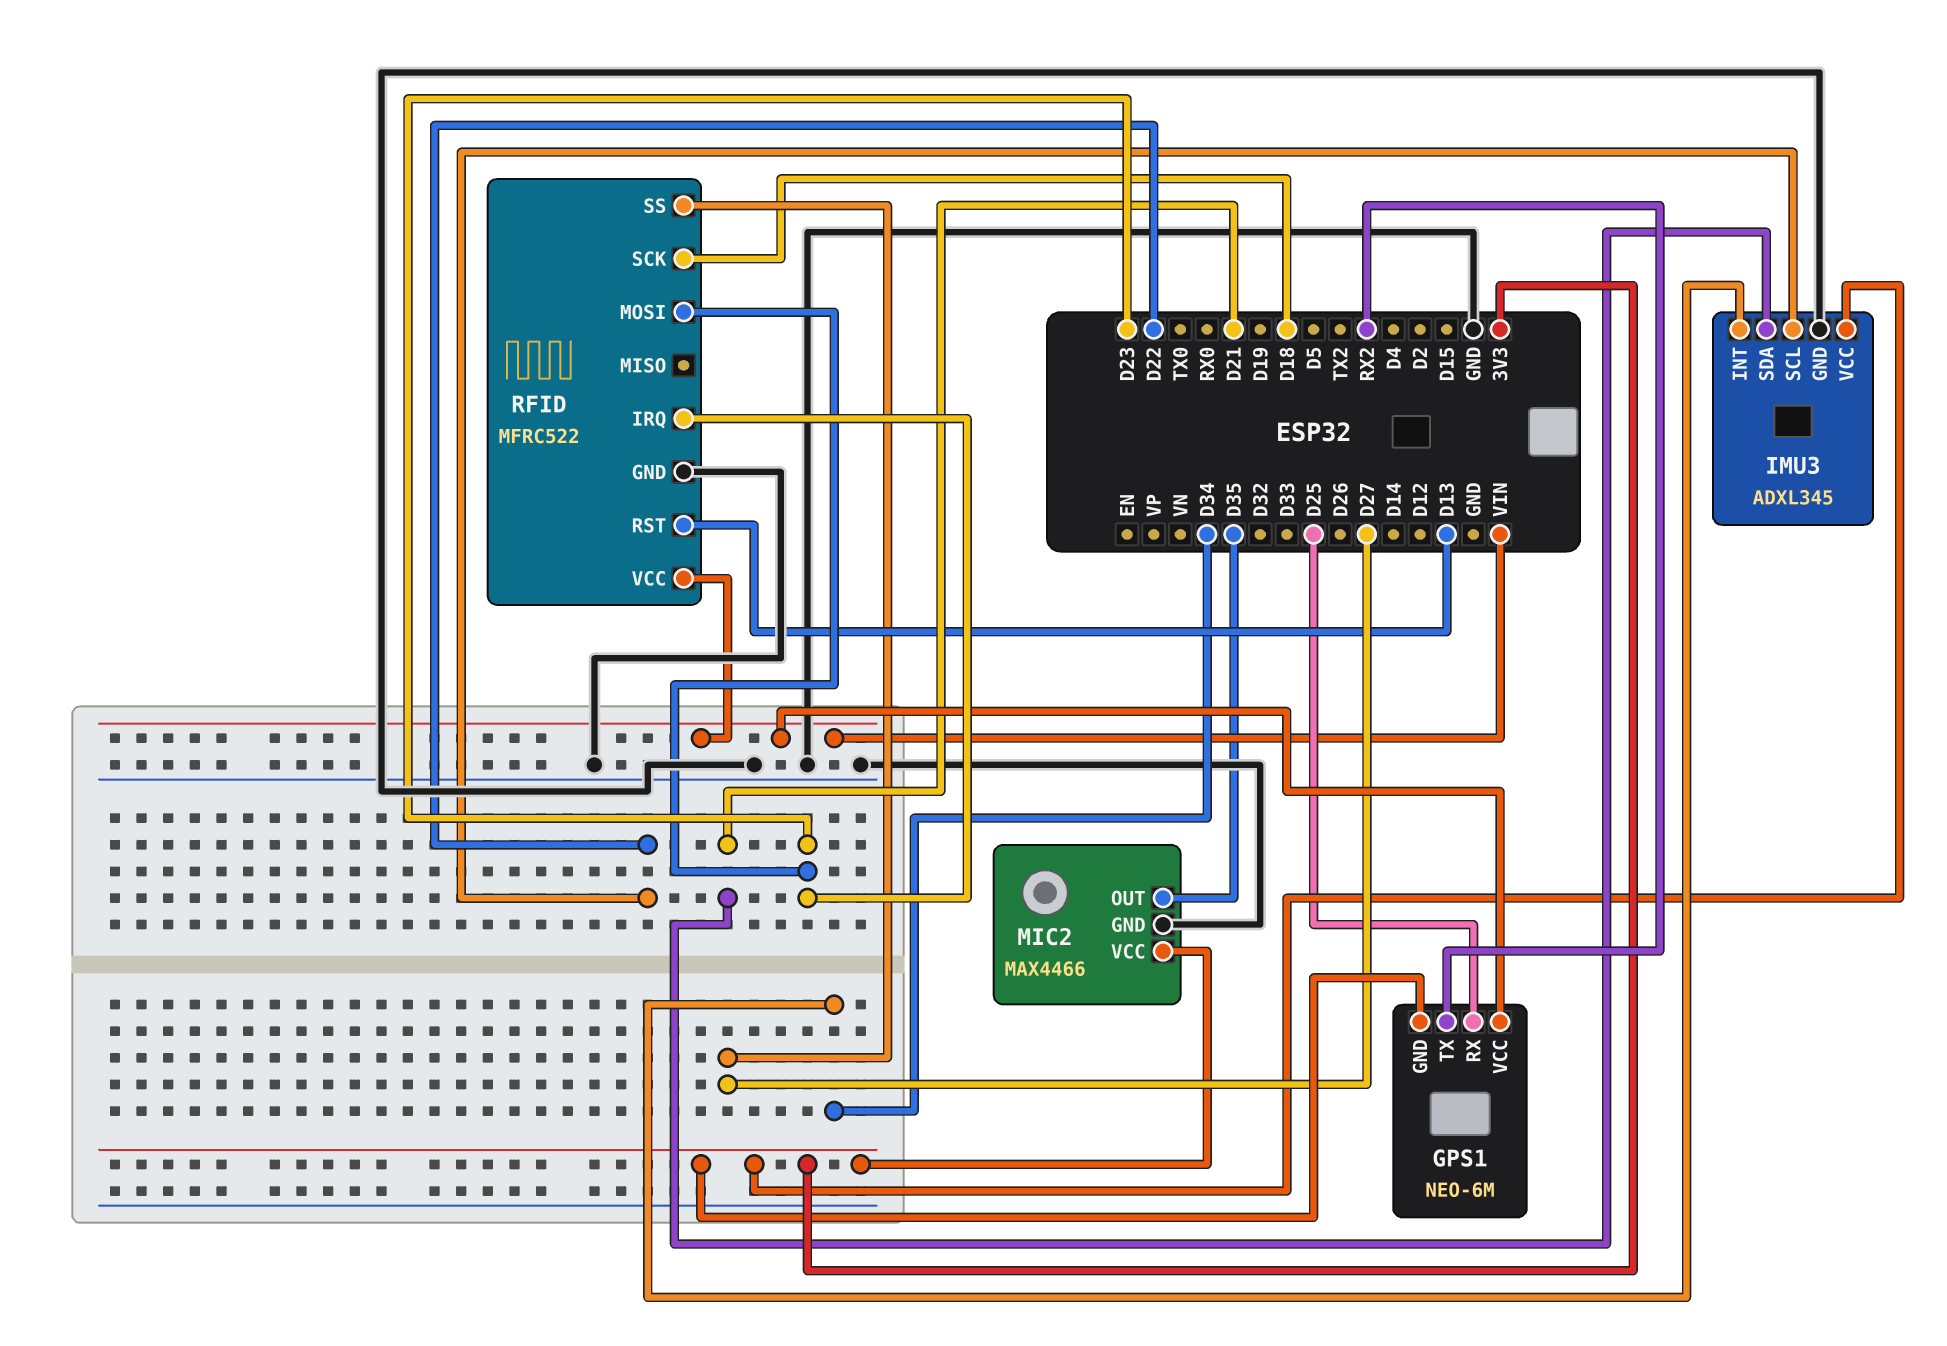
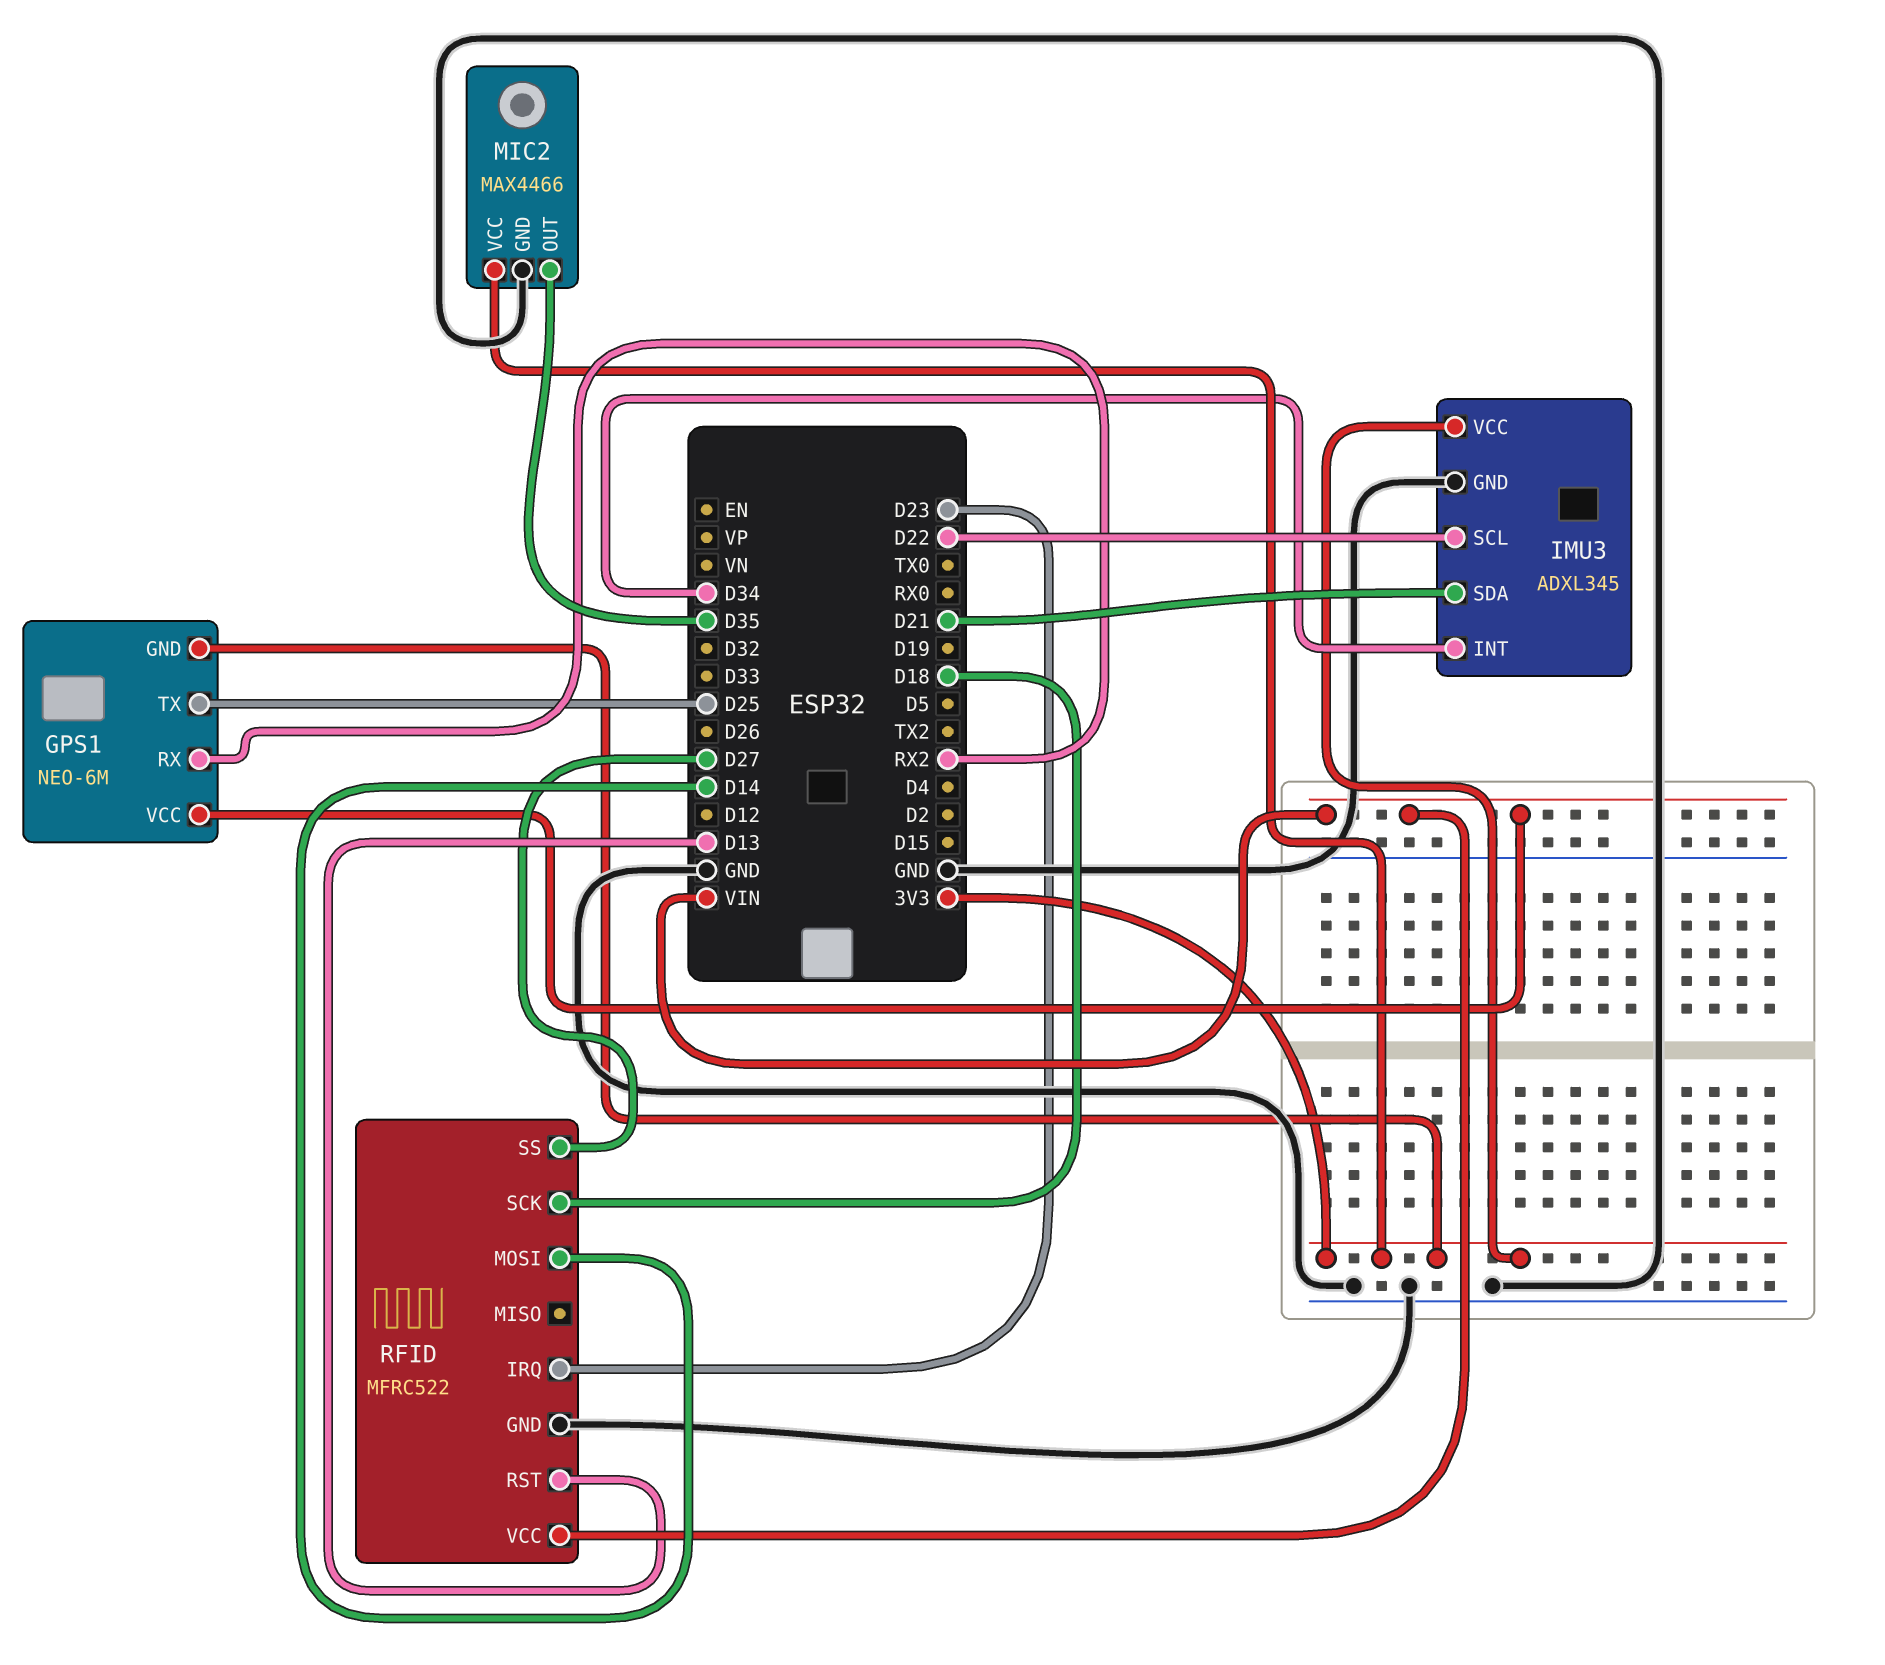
GPS1 pin RX: D25 -> RX2
GPS1 pin TX: RX2 -> D25
RFID pin MOSI: D23 -> D14

